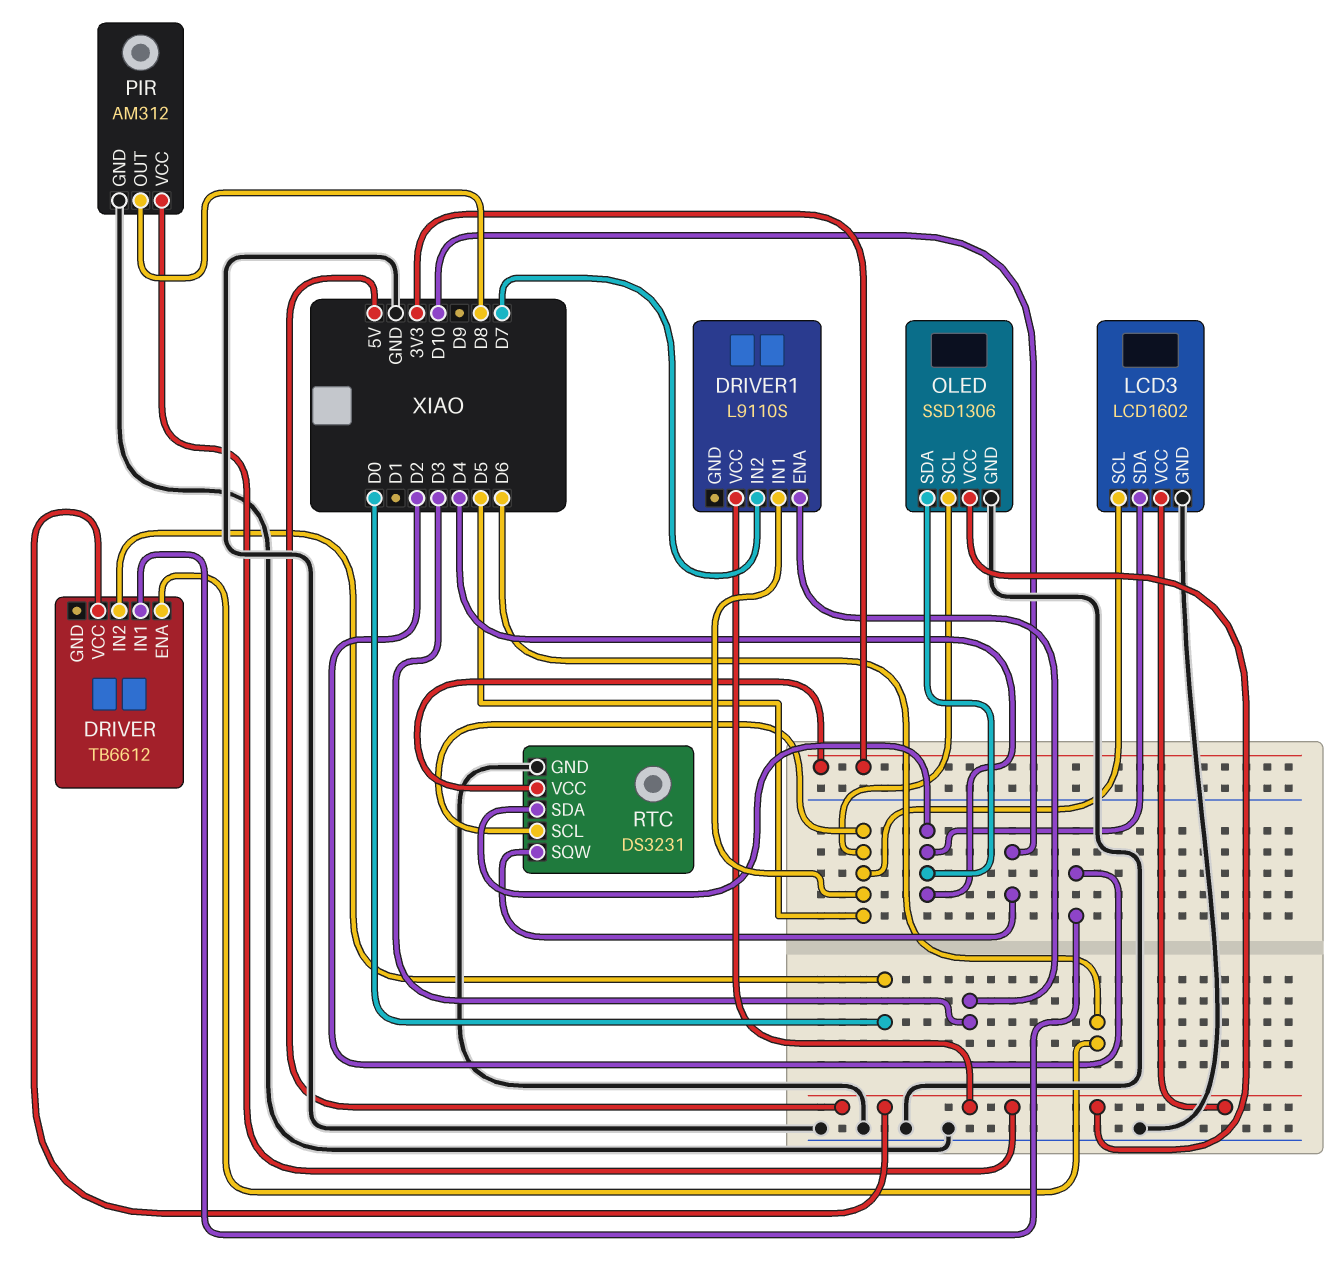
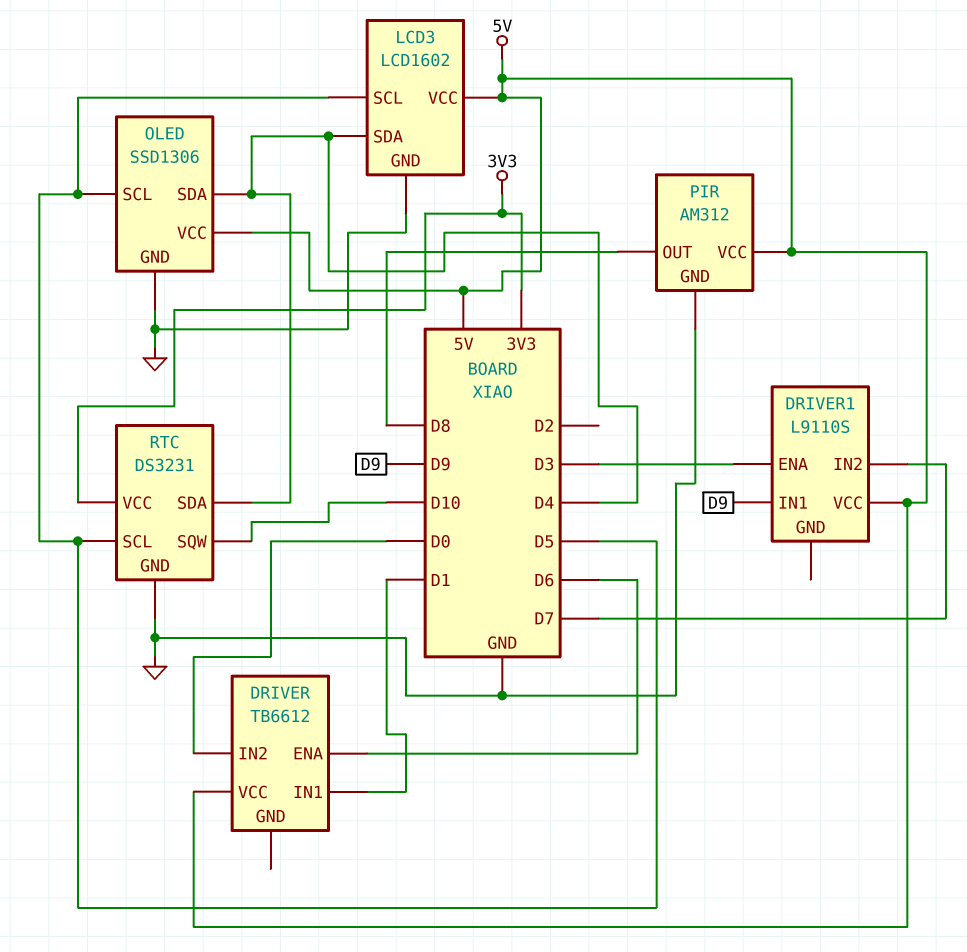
DRIVER pin IN1: D2 -> D1
DRIVER1 pin IN1: D5 -> D9

